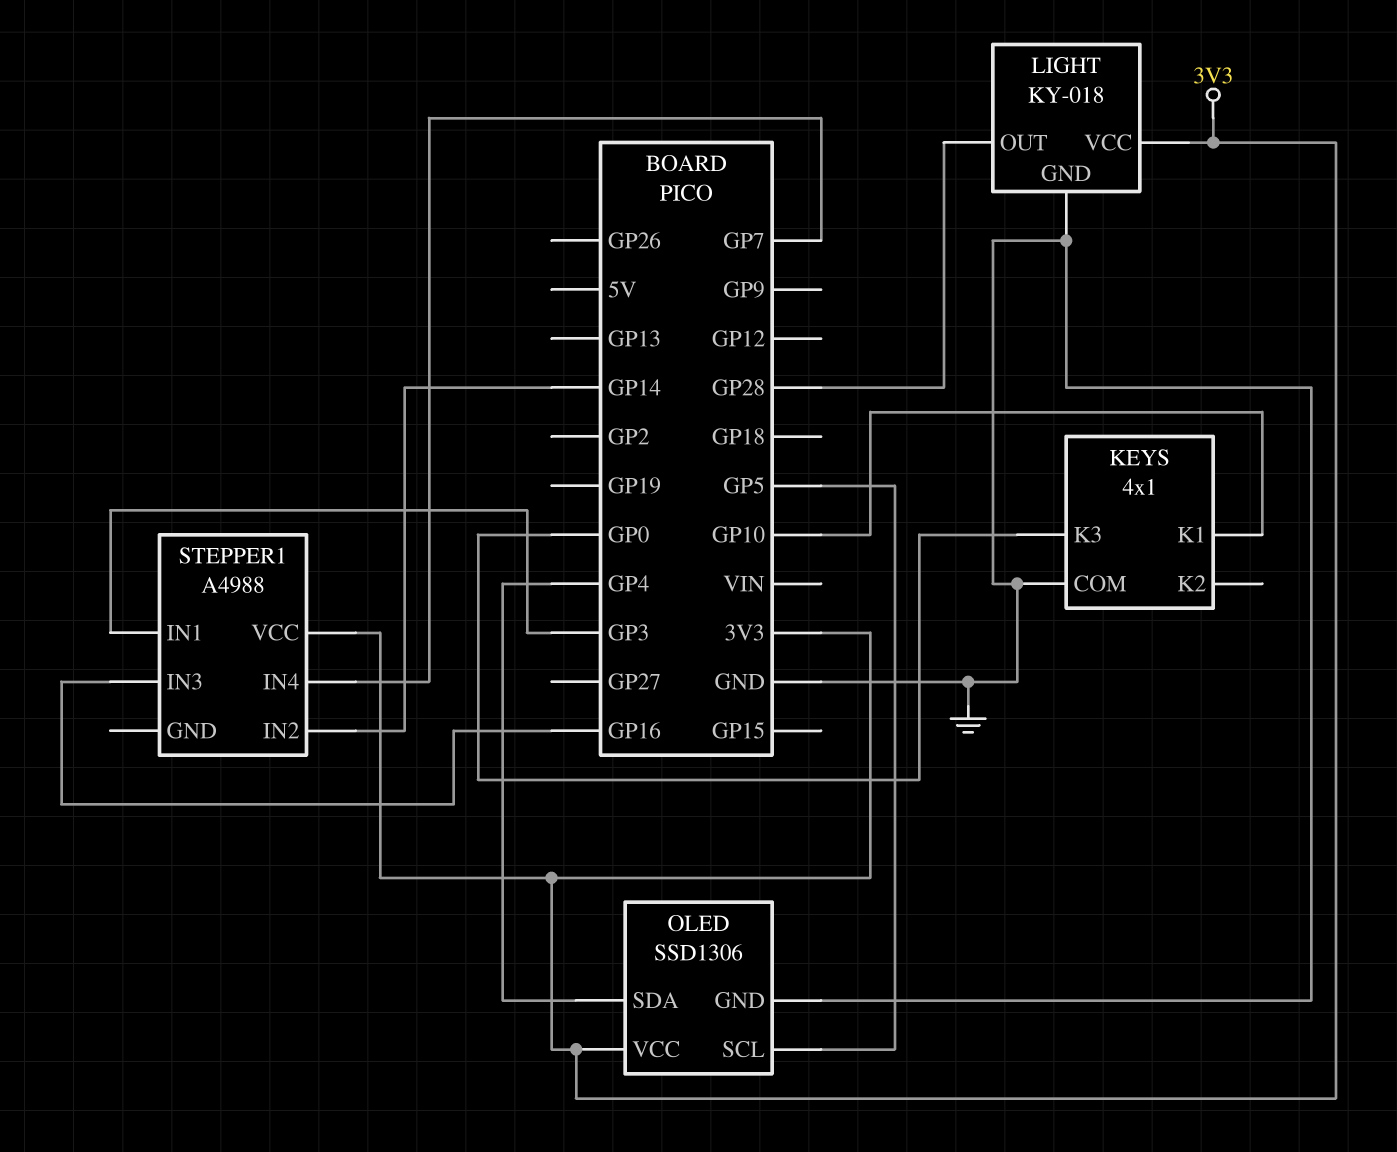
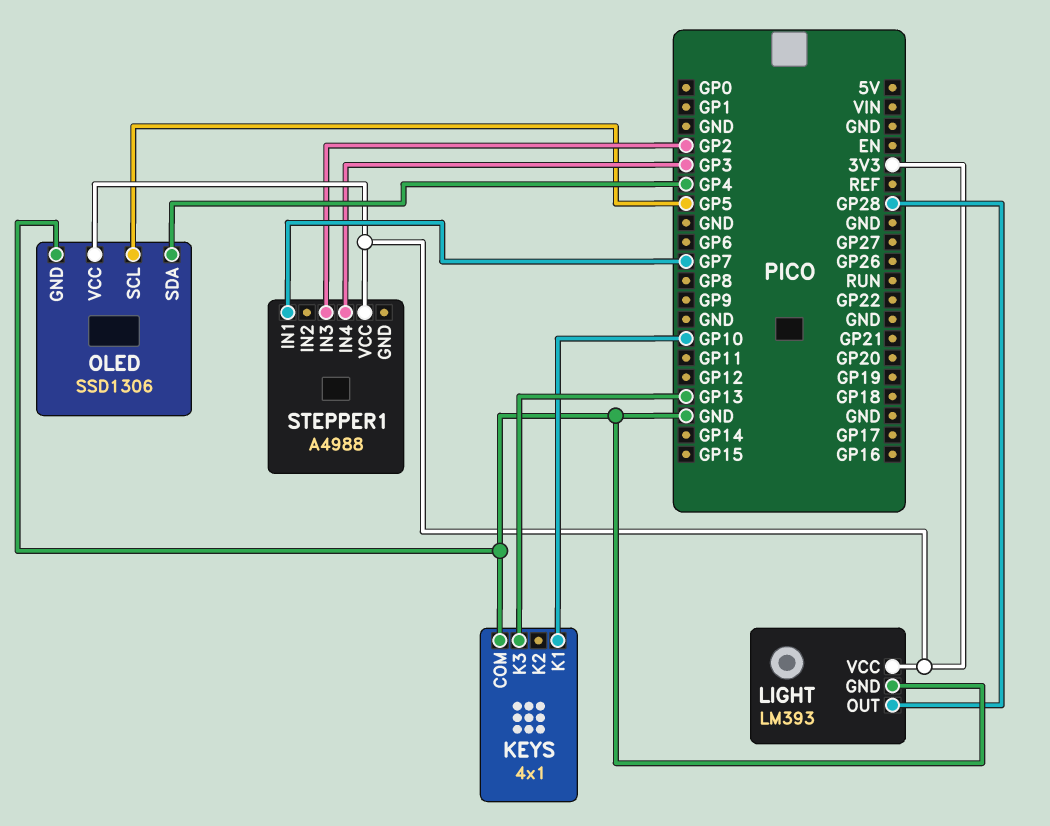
KEYS pin K3: GP0 -> GP13
LIGHT: KY-018 -> LM393
STEPPER1 pin IN1: GP3 -> GP7
STEPPER1 pin IN2: GP14 -> none
STEPPER1 pin IN3: GP16 -> GP2
STEPPER1 pin IN4: GP7 -> GP3

